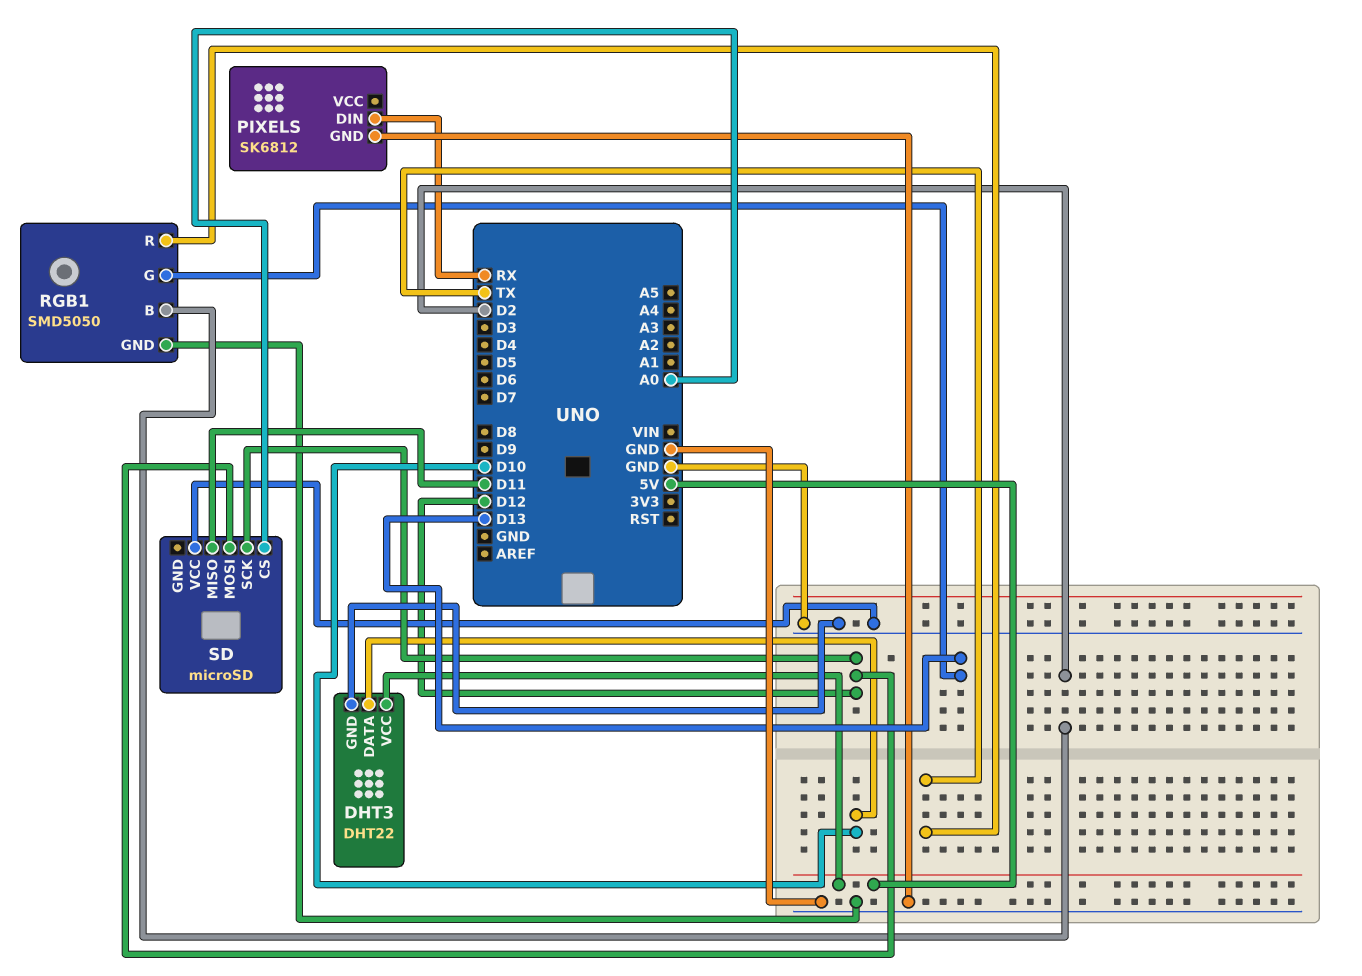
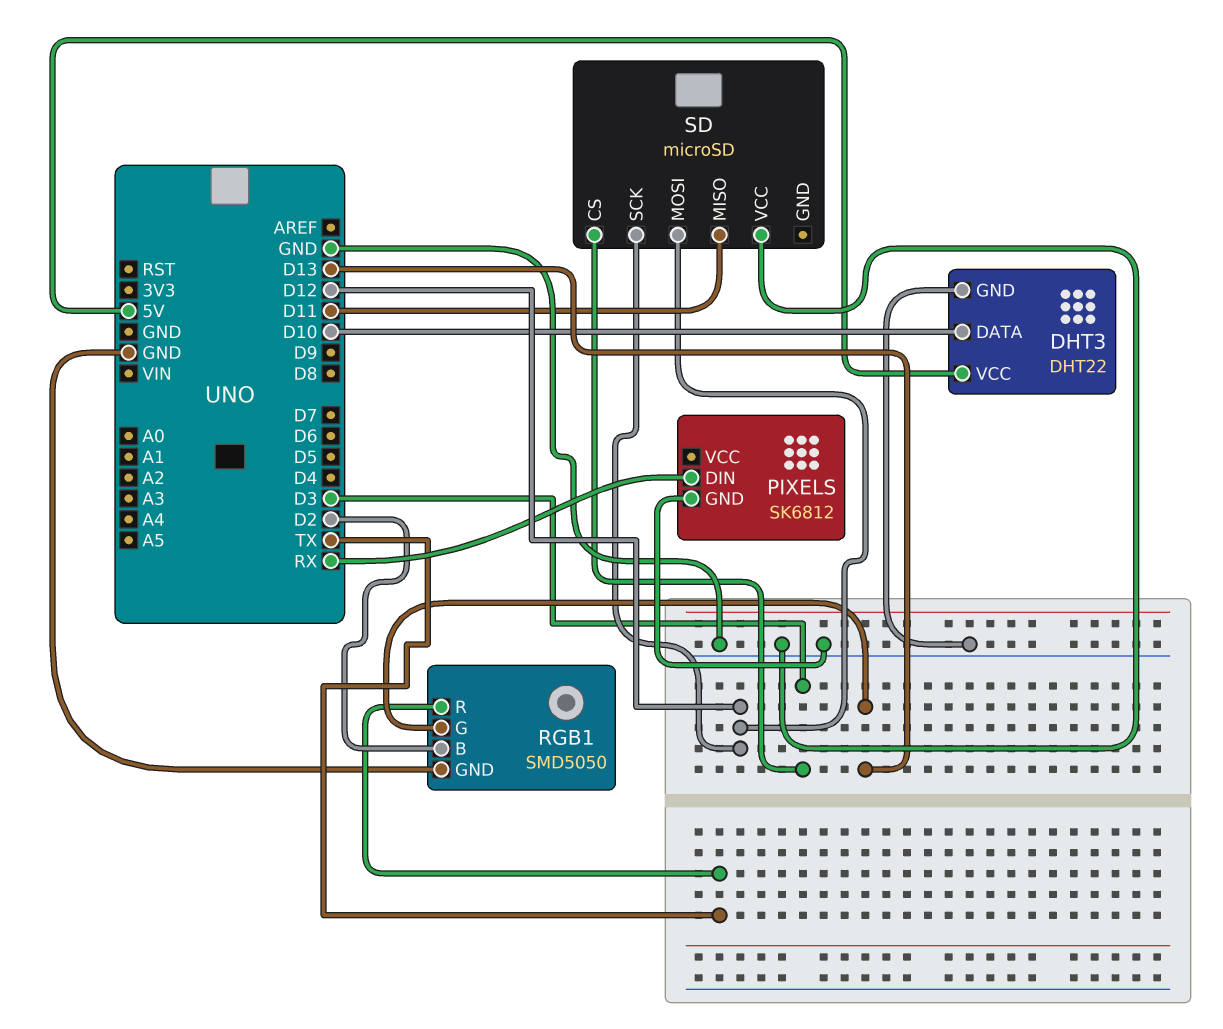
SD pin CS: A0 -> D3

